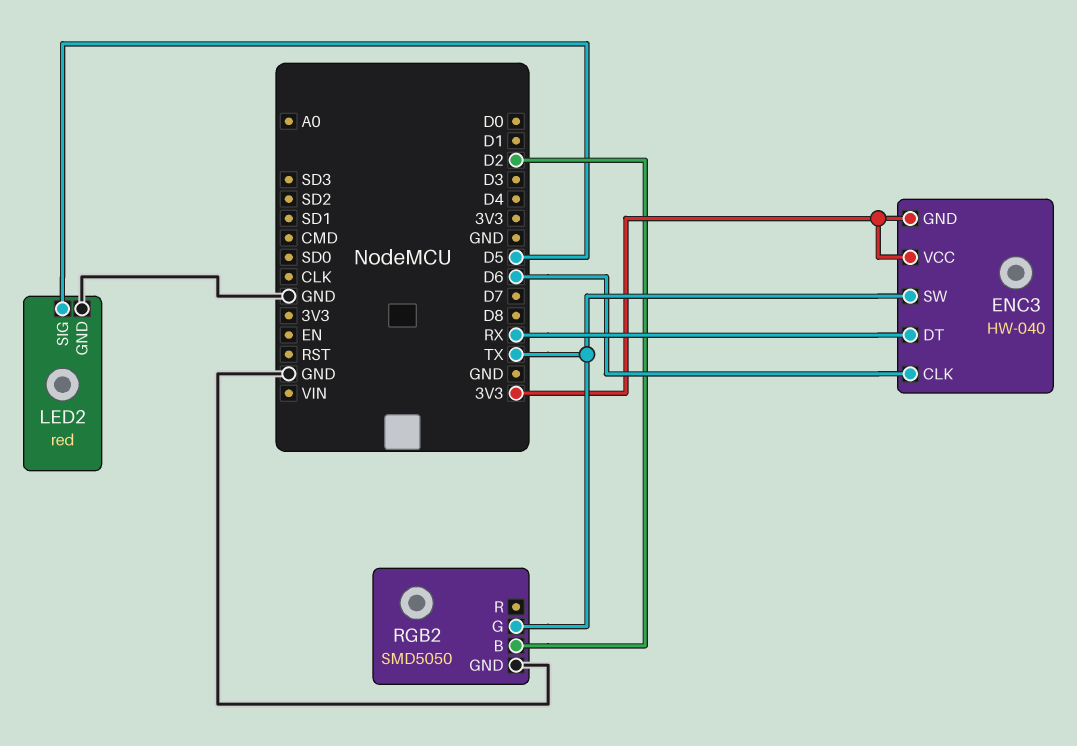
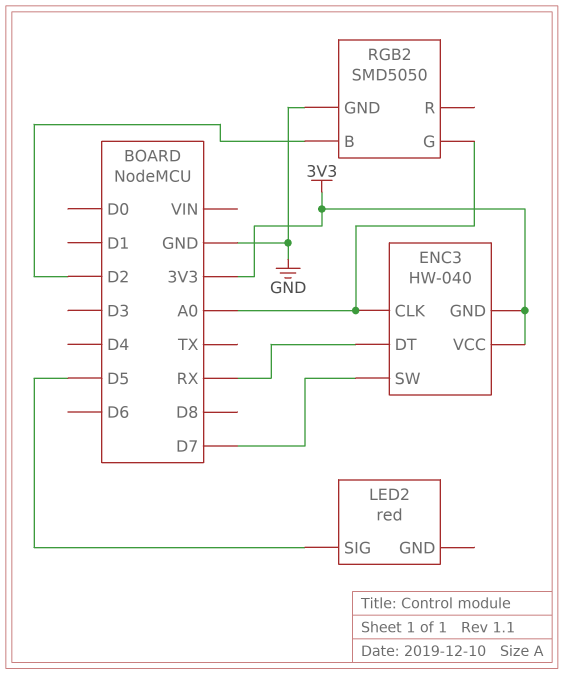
ENC3 pin CLK: D6 -> A0
ENC3 pin SW: TX -> D7
LED2 pin GND: GND -> none
RGB2 pin G: TX -> A0

